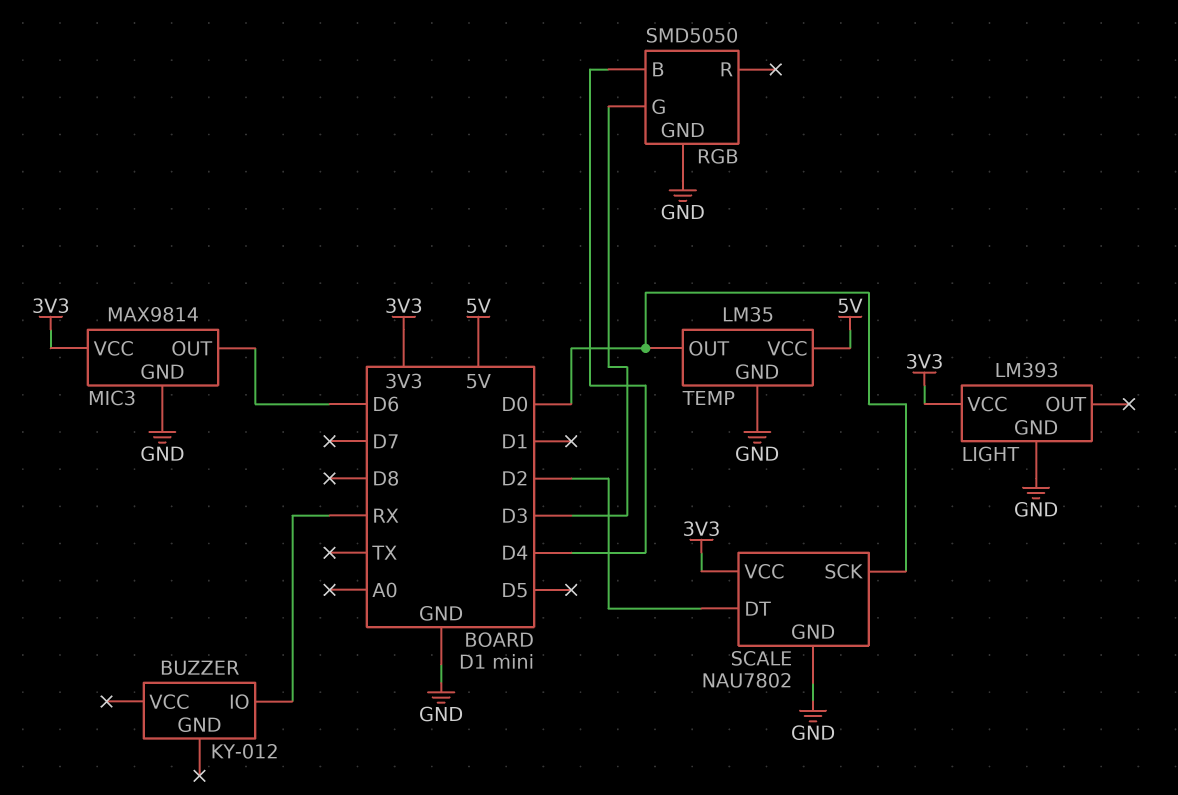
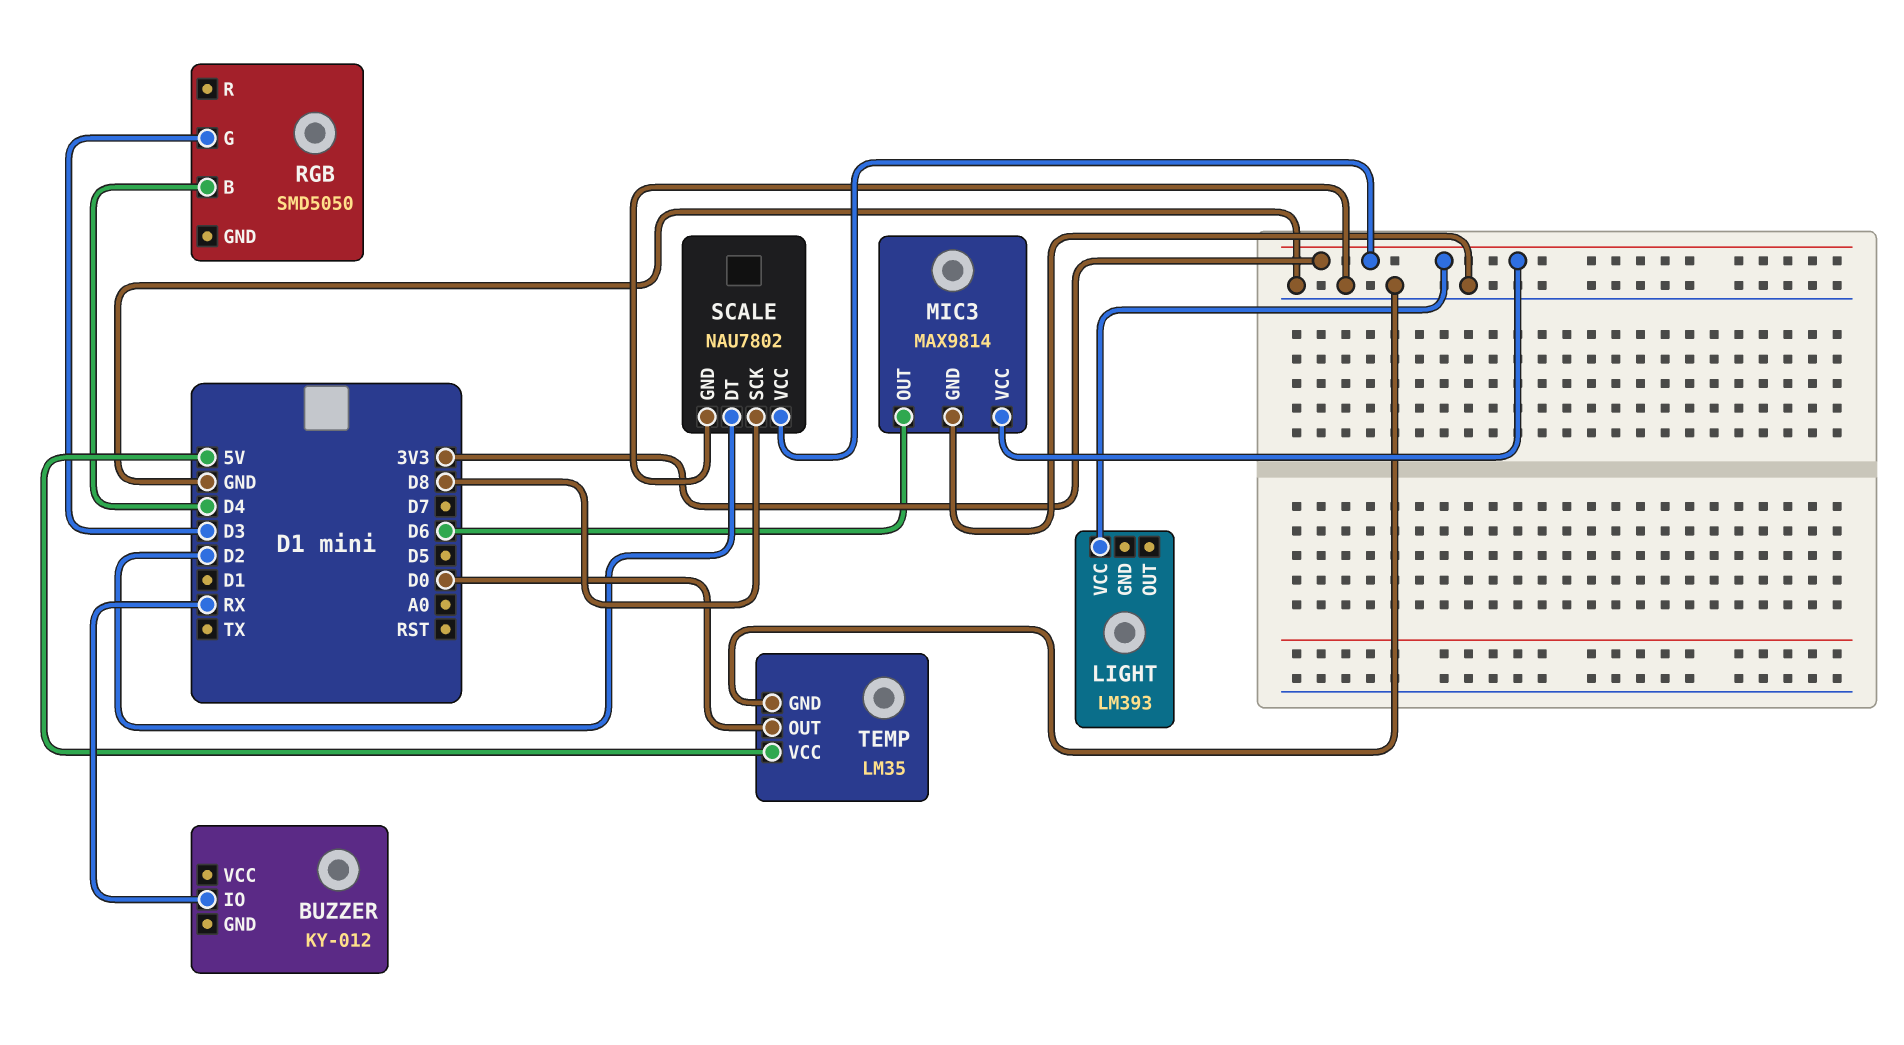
LIGHT pin GND: GND -> none
RGB pin GND: GND -> none
SCALE pin SCK: D0 -> D8

